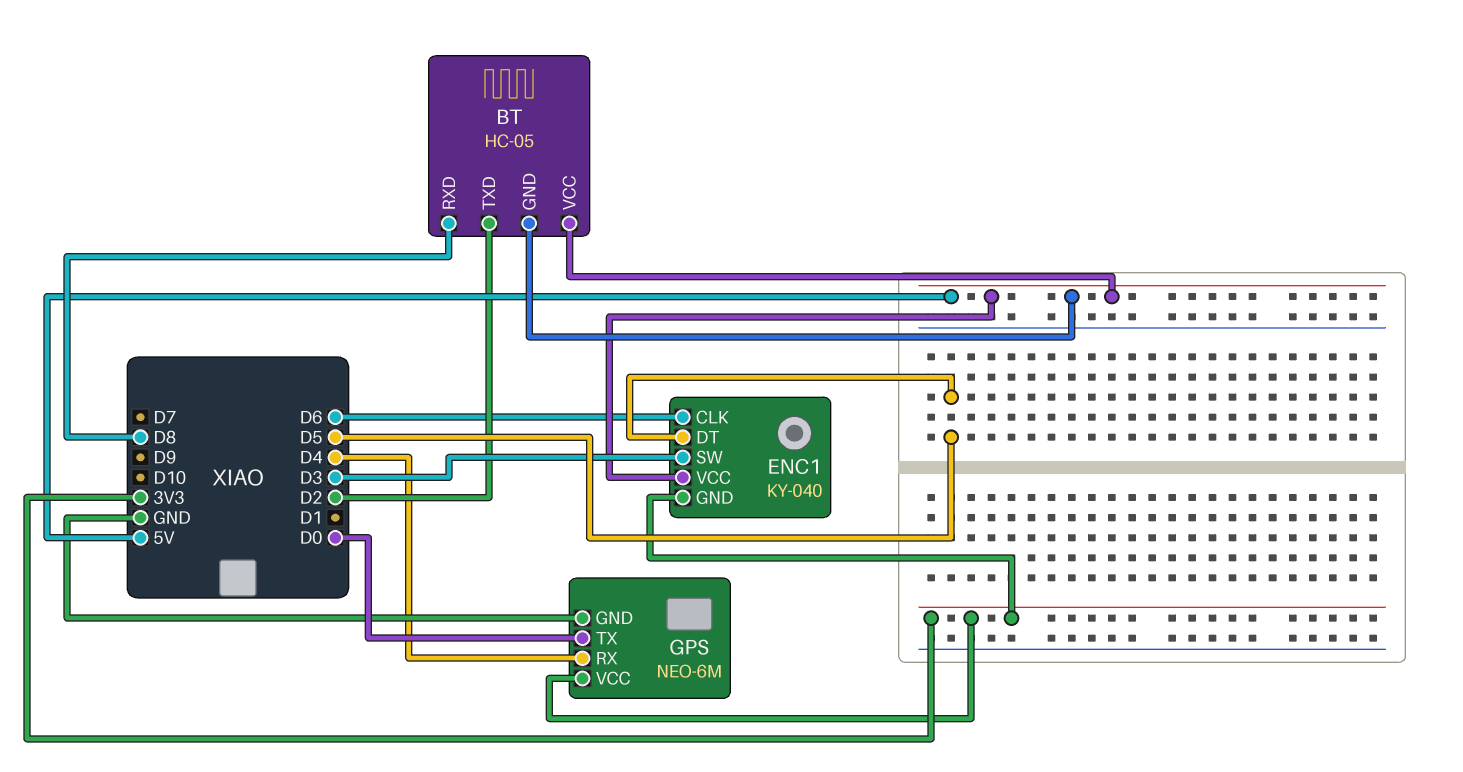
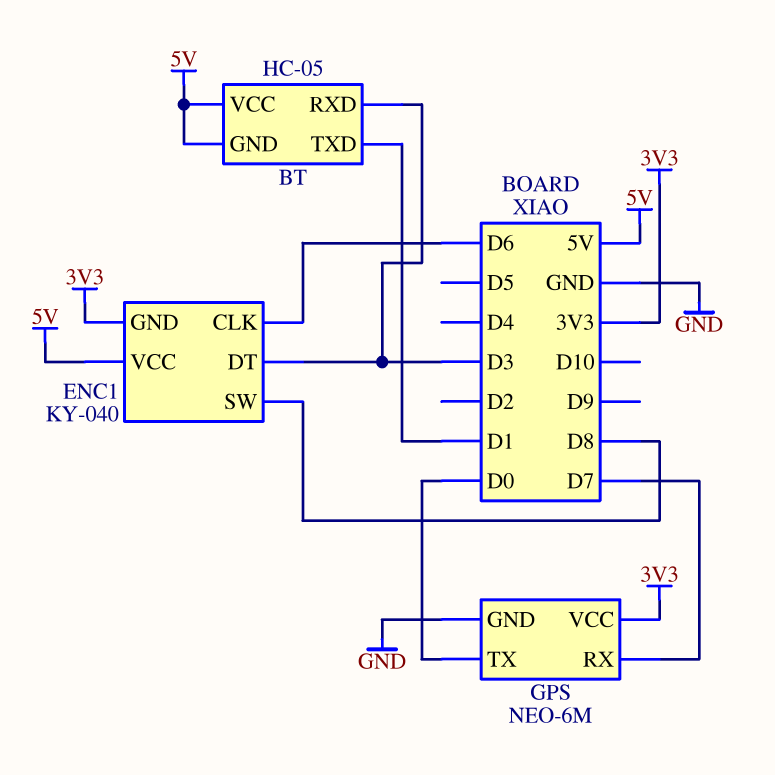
BT pin RXD: D8 -> D3
BT pin TXD: D2 -> D1
ENC1 pin DT: D5 -> D3
ENC1 pin SW: D3 -> D8
GPS pin RX: D4 -> D7

